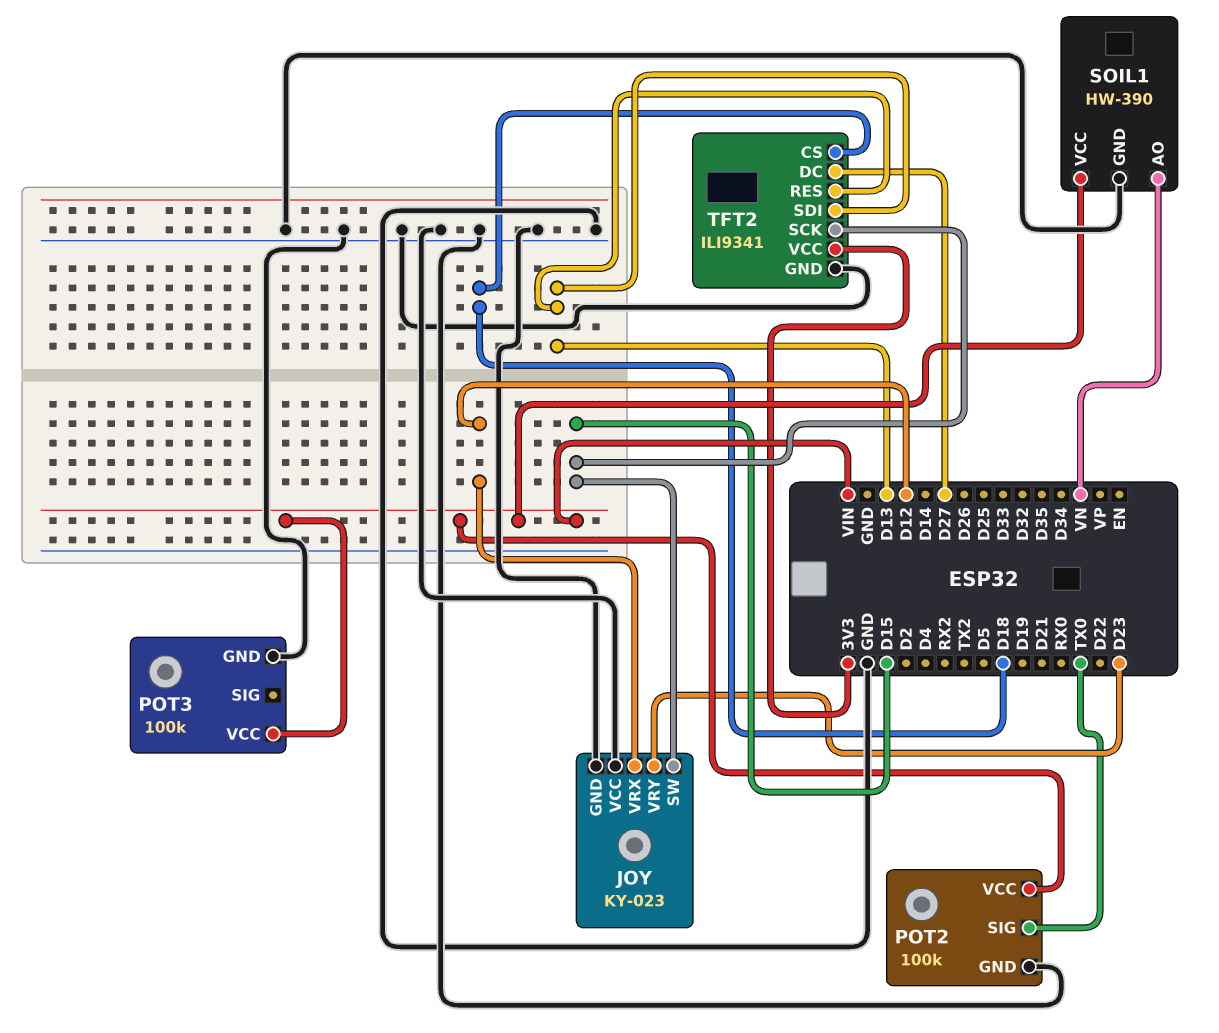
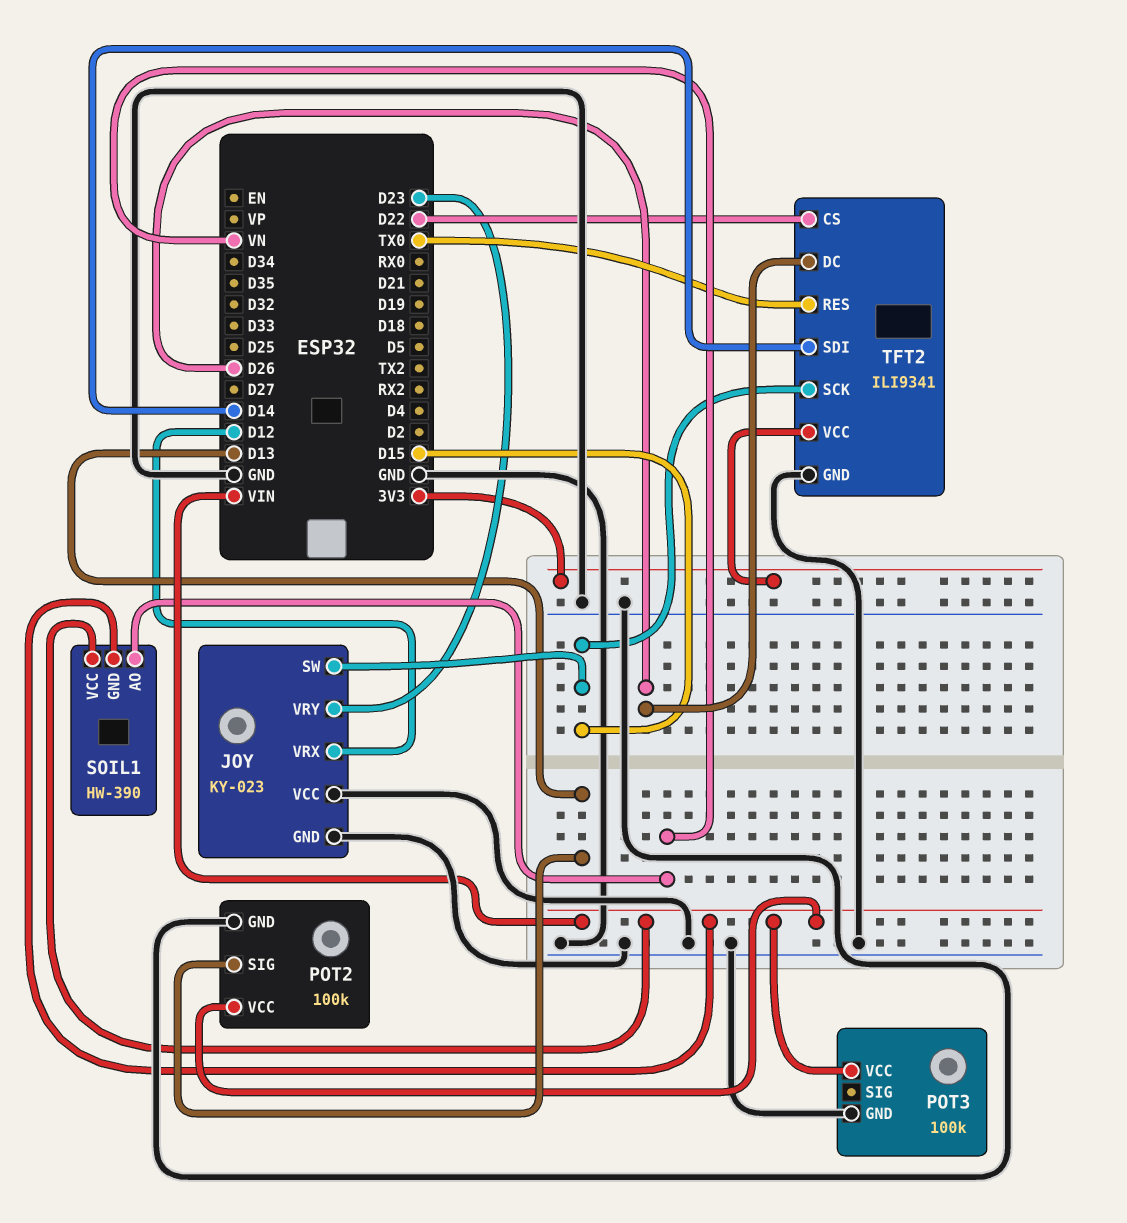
POT2 pin SIG: TX0 -> D13
SOIL1 pin GND: GND -> VIN
TFT2 pin CS: D18 -> D22
TFT2 pin DC: D27 -> D26
TFT2 pin RES: D13 -> TX0
TFT2 pin SDI: D13 -> D14

